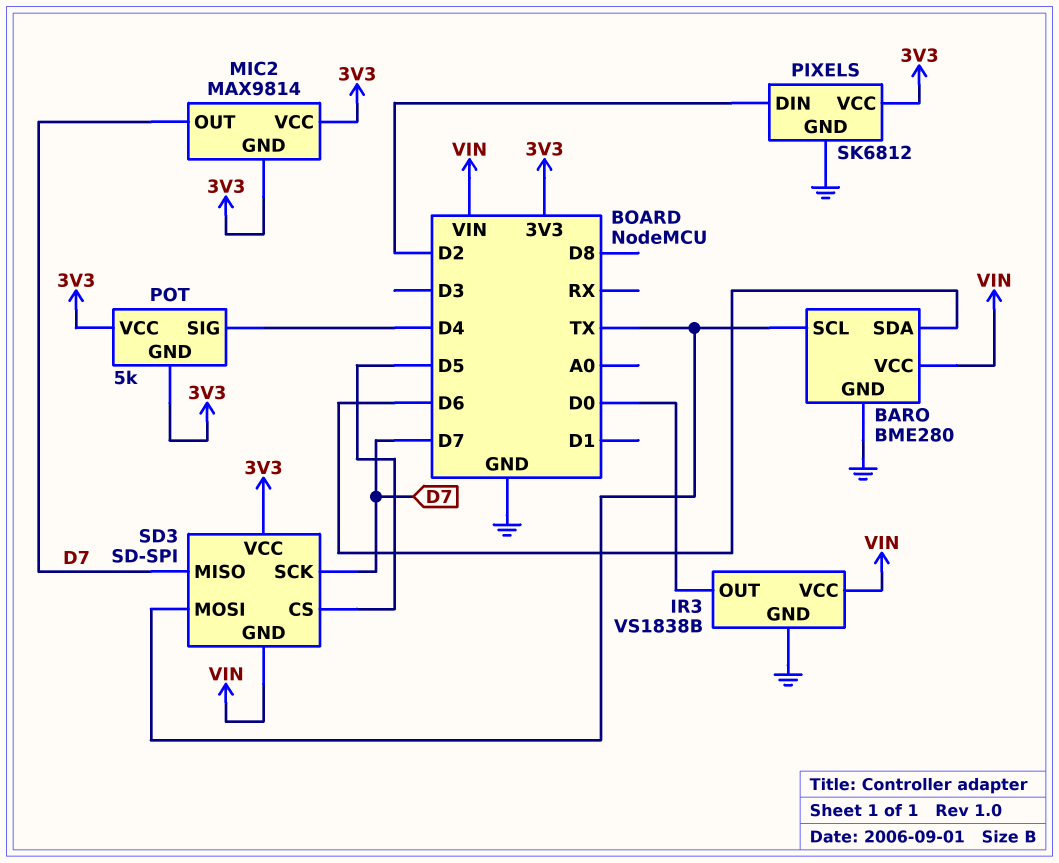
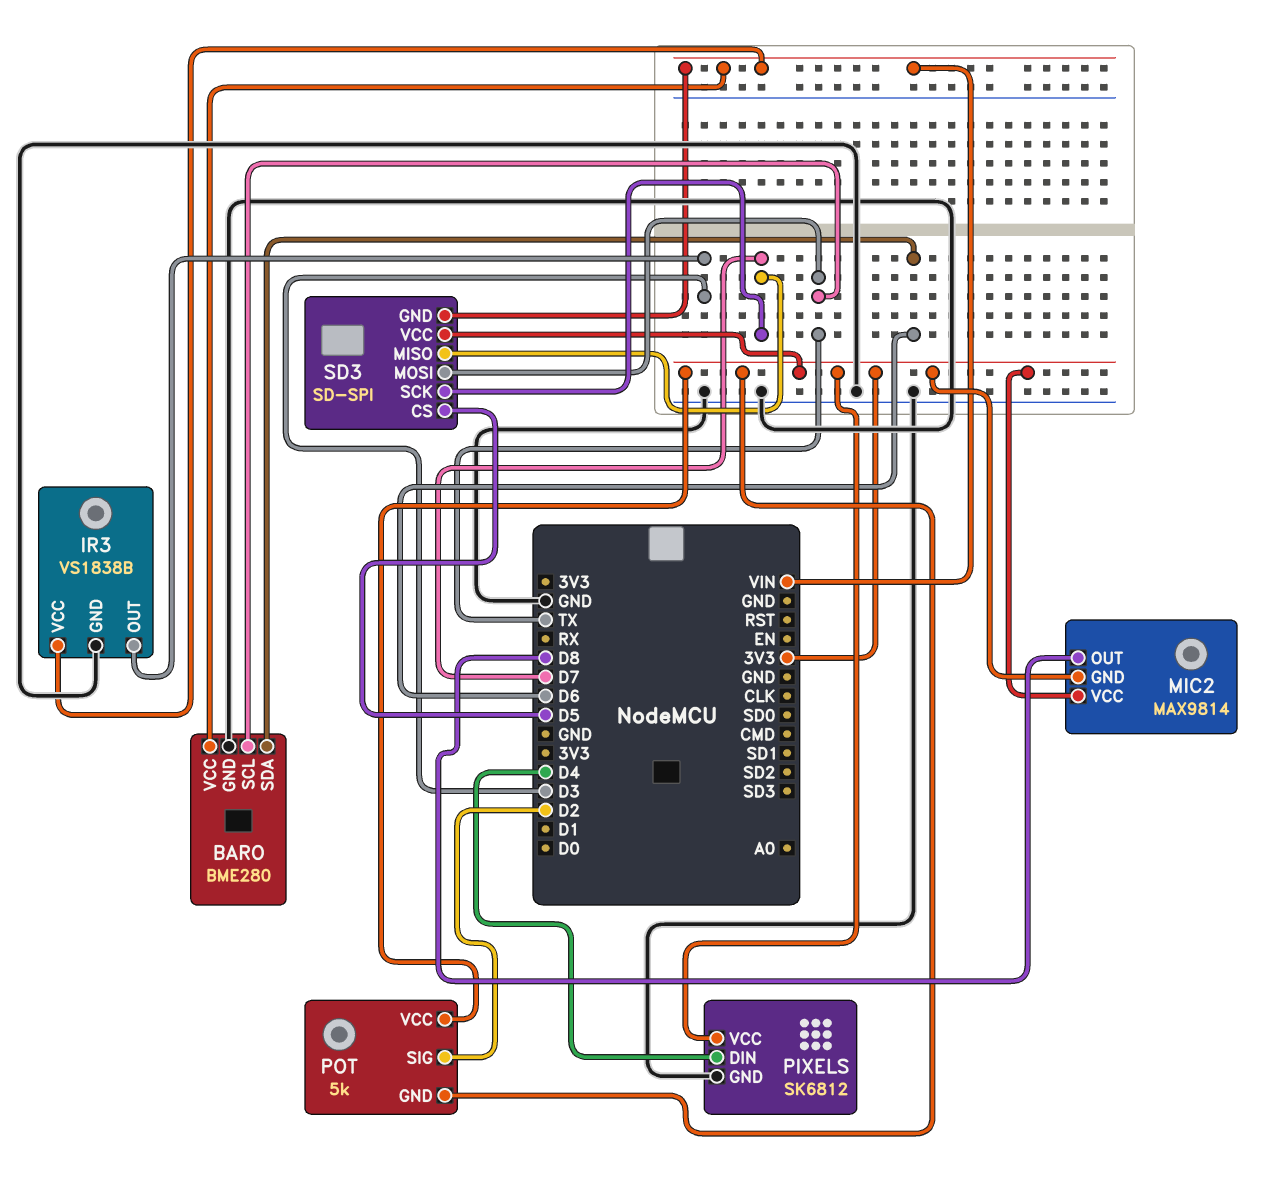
IR3 pin OUT: D0 -> D3
MIC2 pin OUT: D7 -> D8
PIXELS pin DIN: D2 -> D4
POT pin SIG: D4 -> D2

